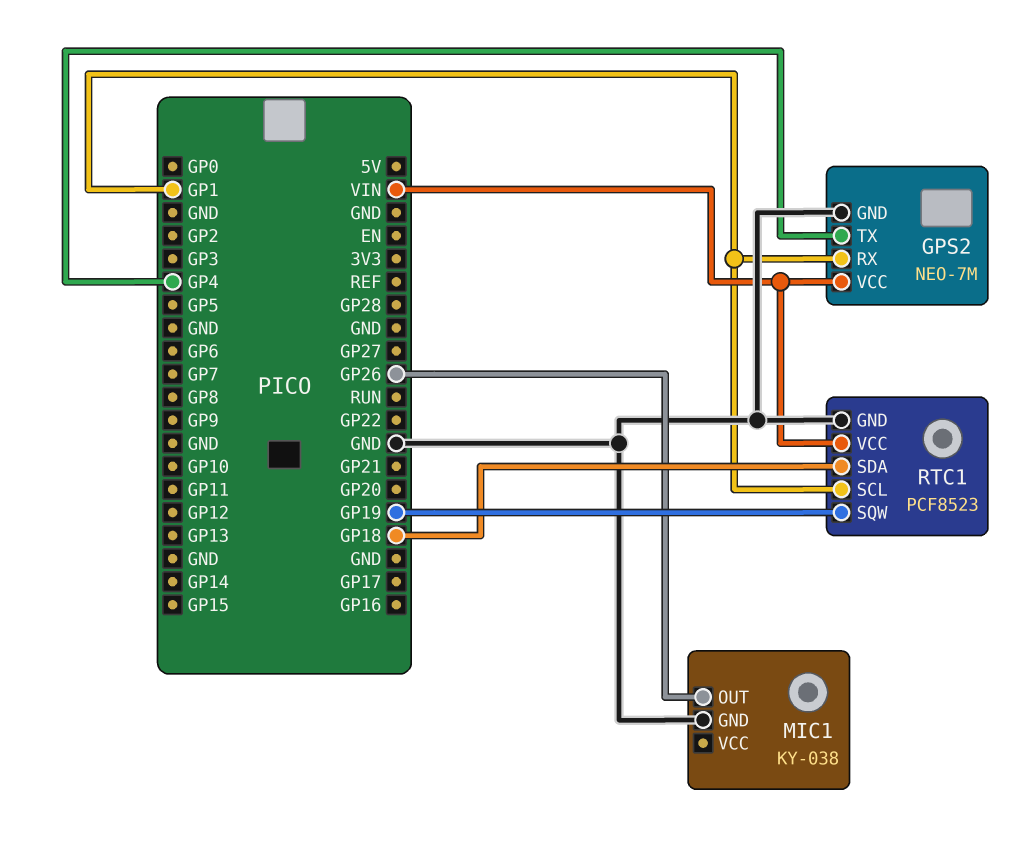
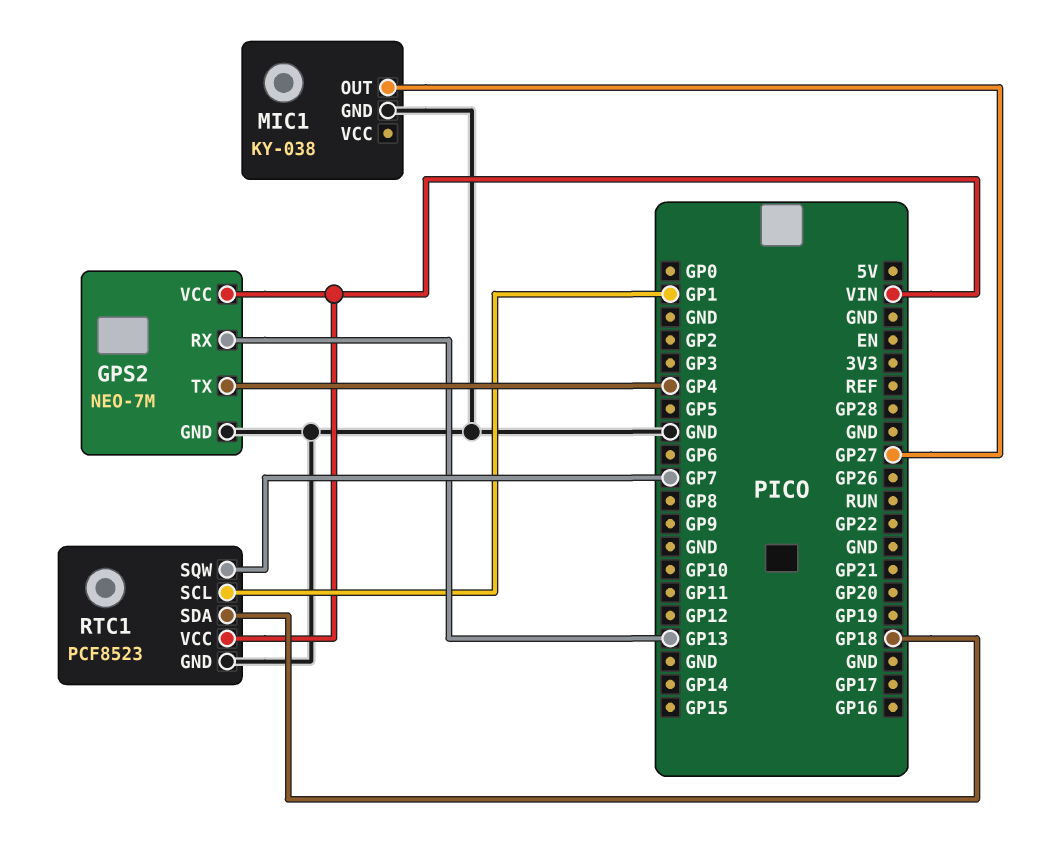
GPS2 pin RX: GP1 -> GP13
MIC1 pin OUT: GP26 -> GP27
RTC1 pin SQW: GP19 -> GP7

